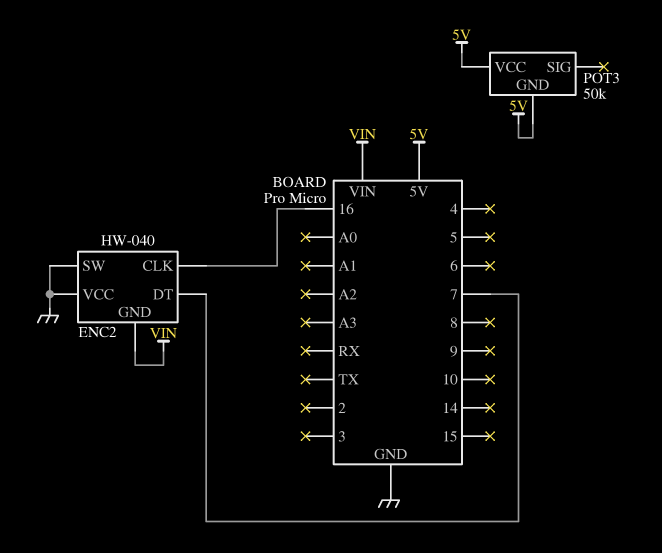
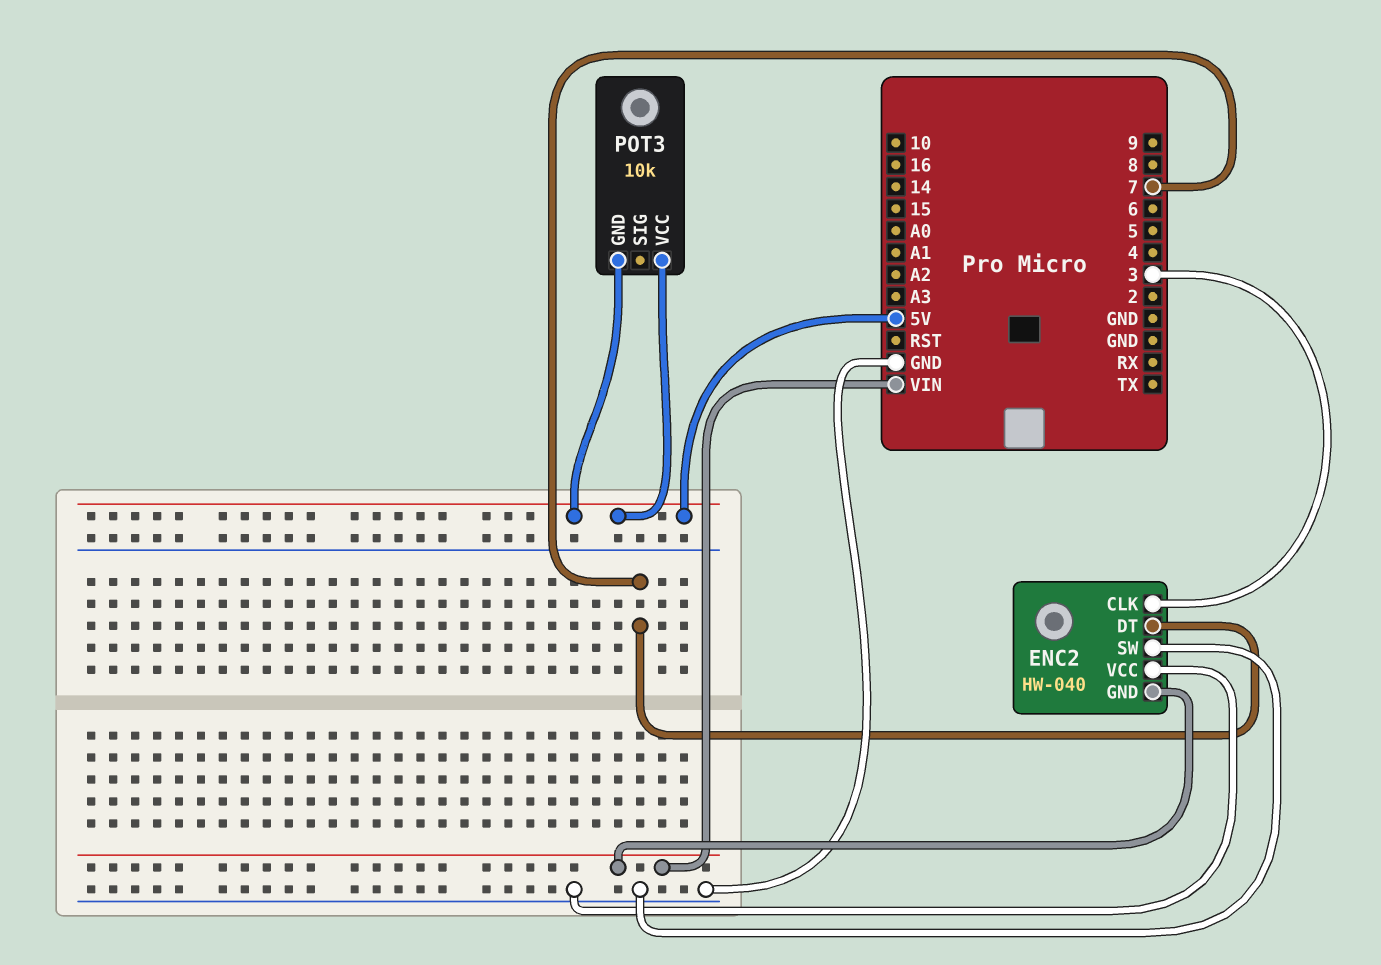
ENC2 pin CLK: 16 -> 3
POT3: 50k -> 10k

